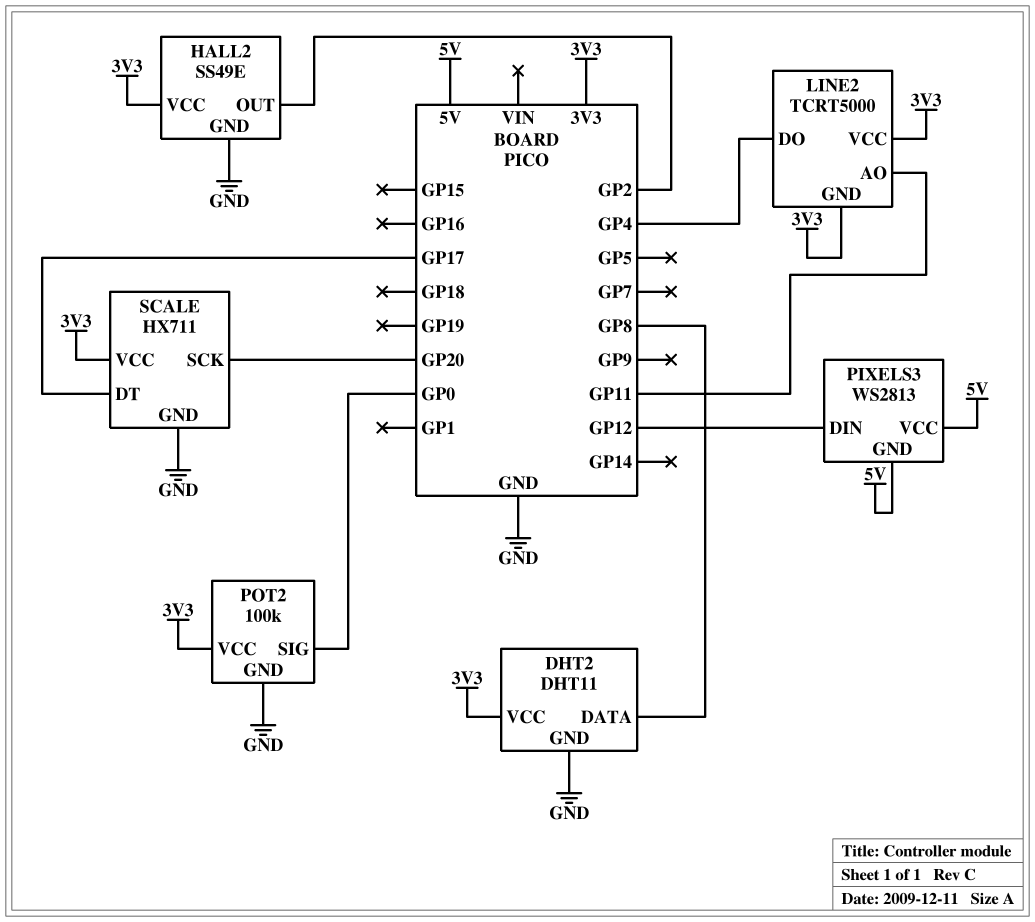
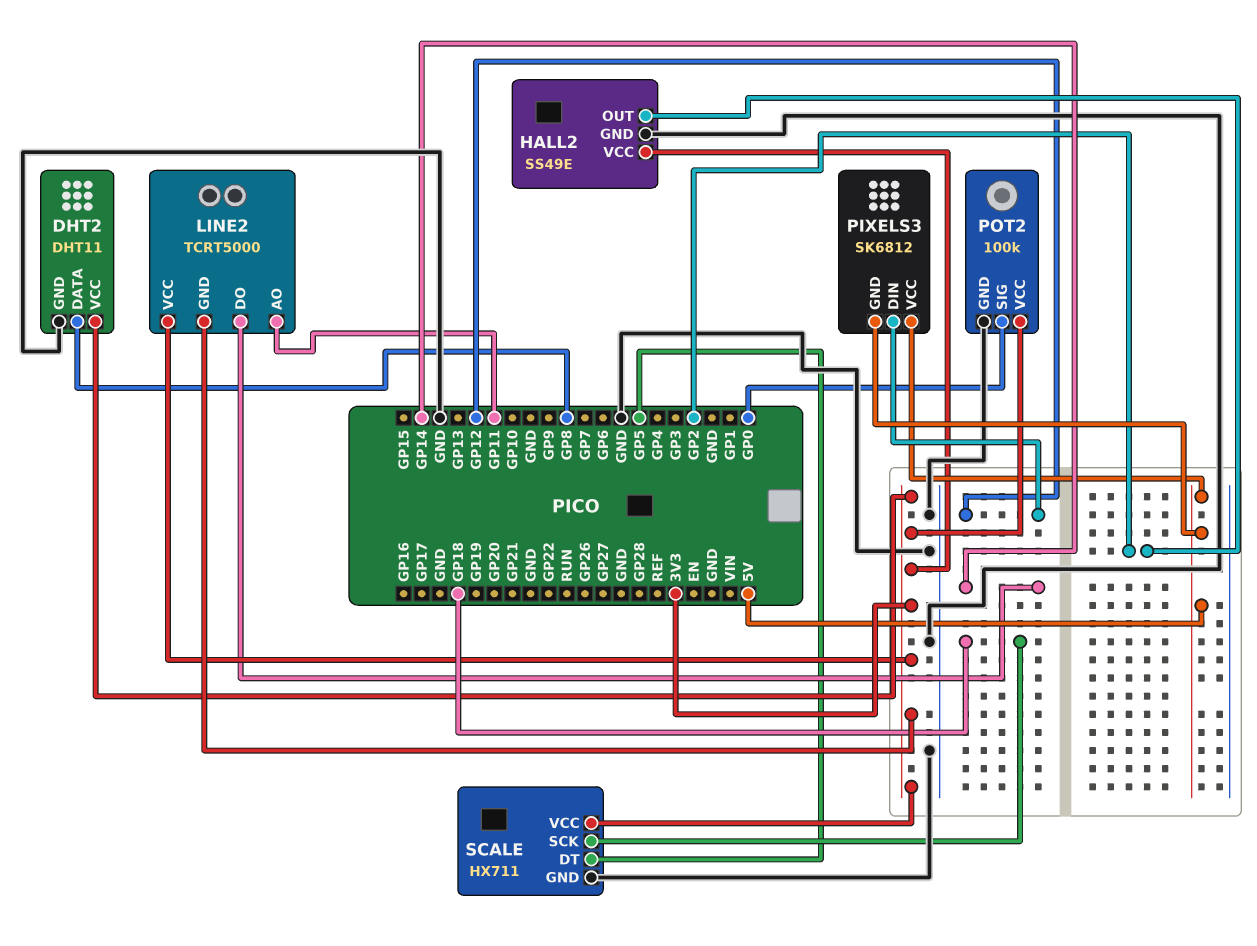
LINE2 pin DO: GP4 -> GP14
PIXELS3: WS2813 -> SK6812
SCALE pin DT: GP17 -> GP5
SCALE pin SCK: GP20 -> GP18

